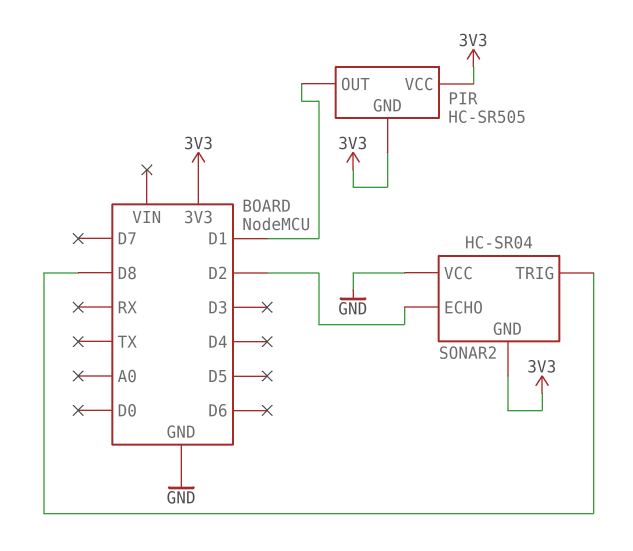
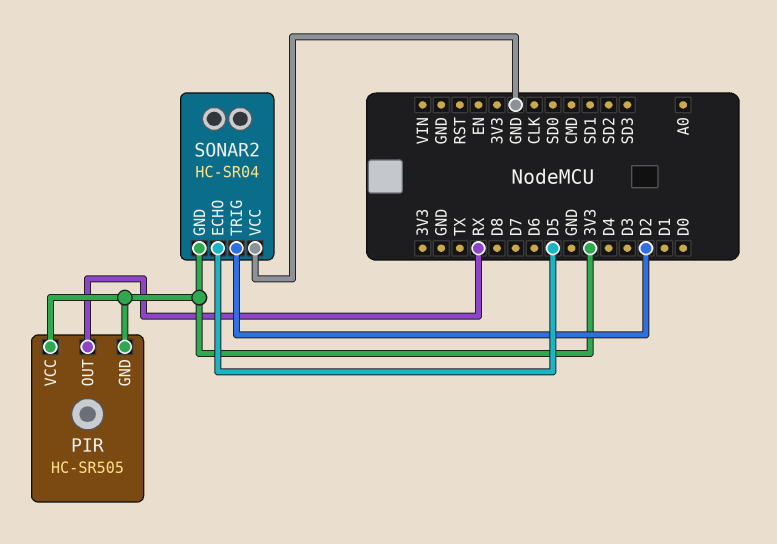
PIR pin OUT: D1 -> RX
SONAR2 pin ECHO: D2 -> D5
SONAR2 pin TRIG: D8 -> D2

